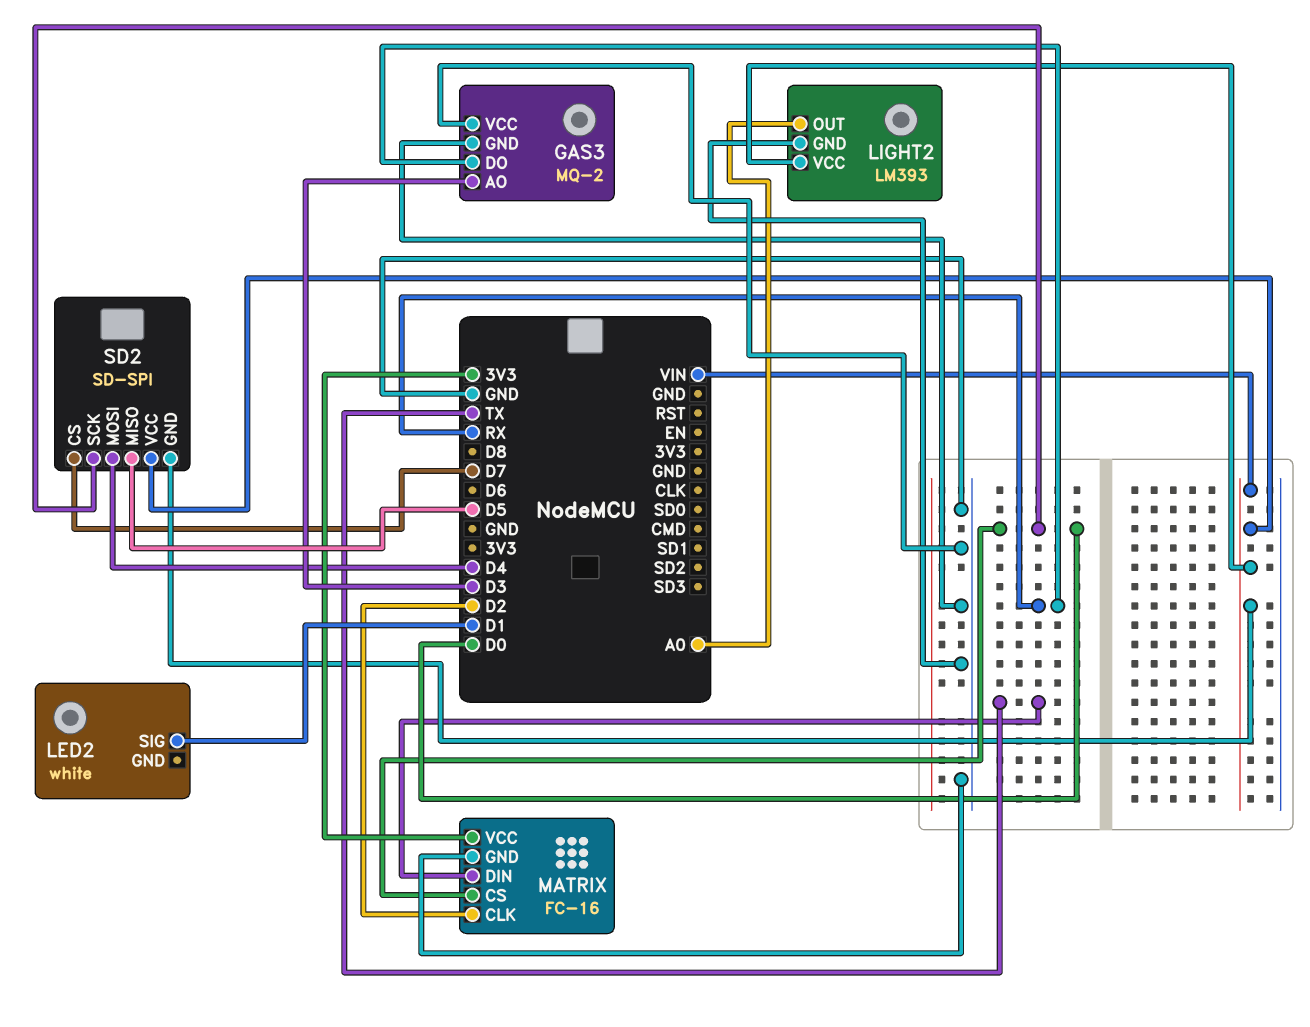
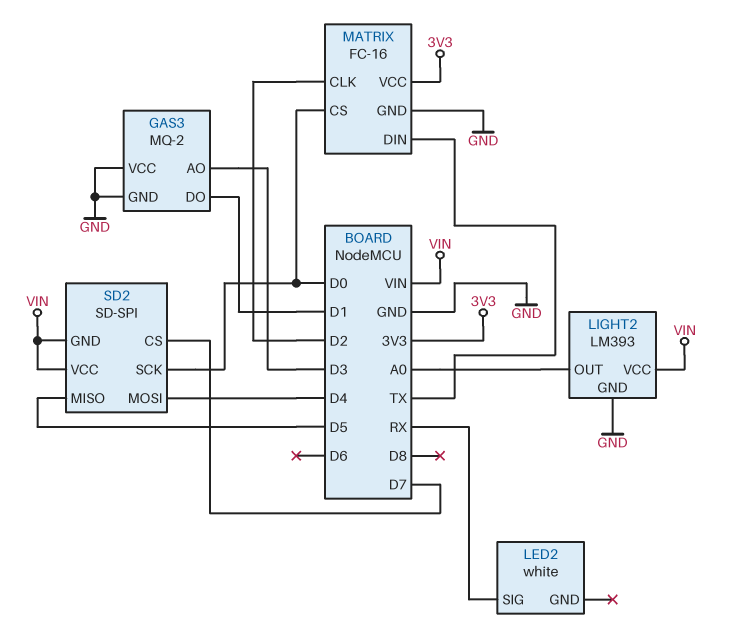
GAS3 pin DO: RX -> D1
LED2 pin SIG: D1 -> RX

